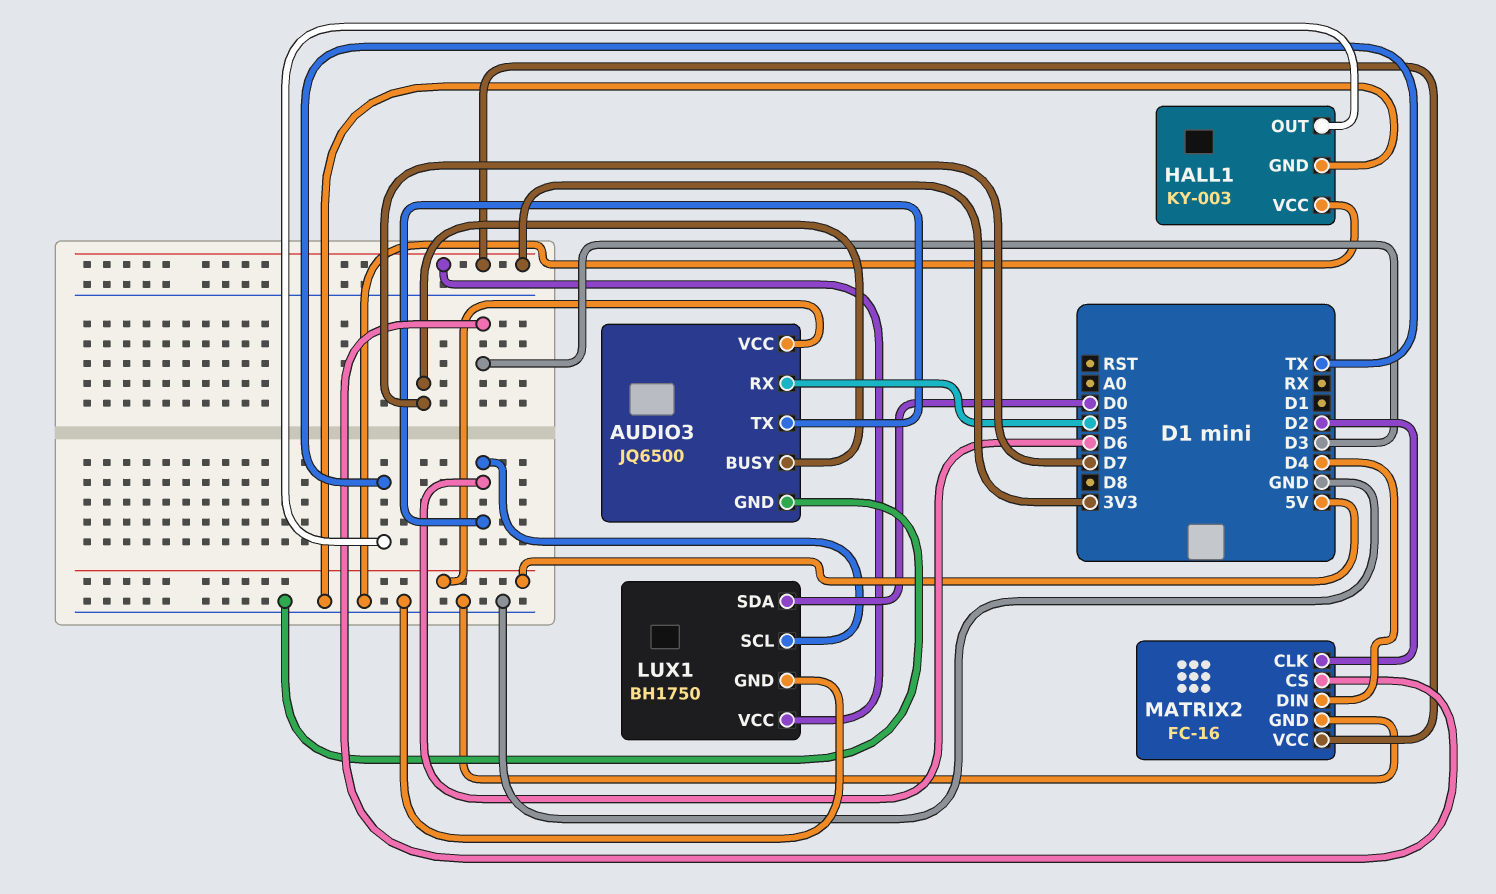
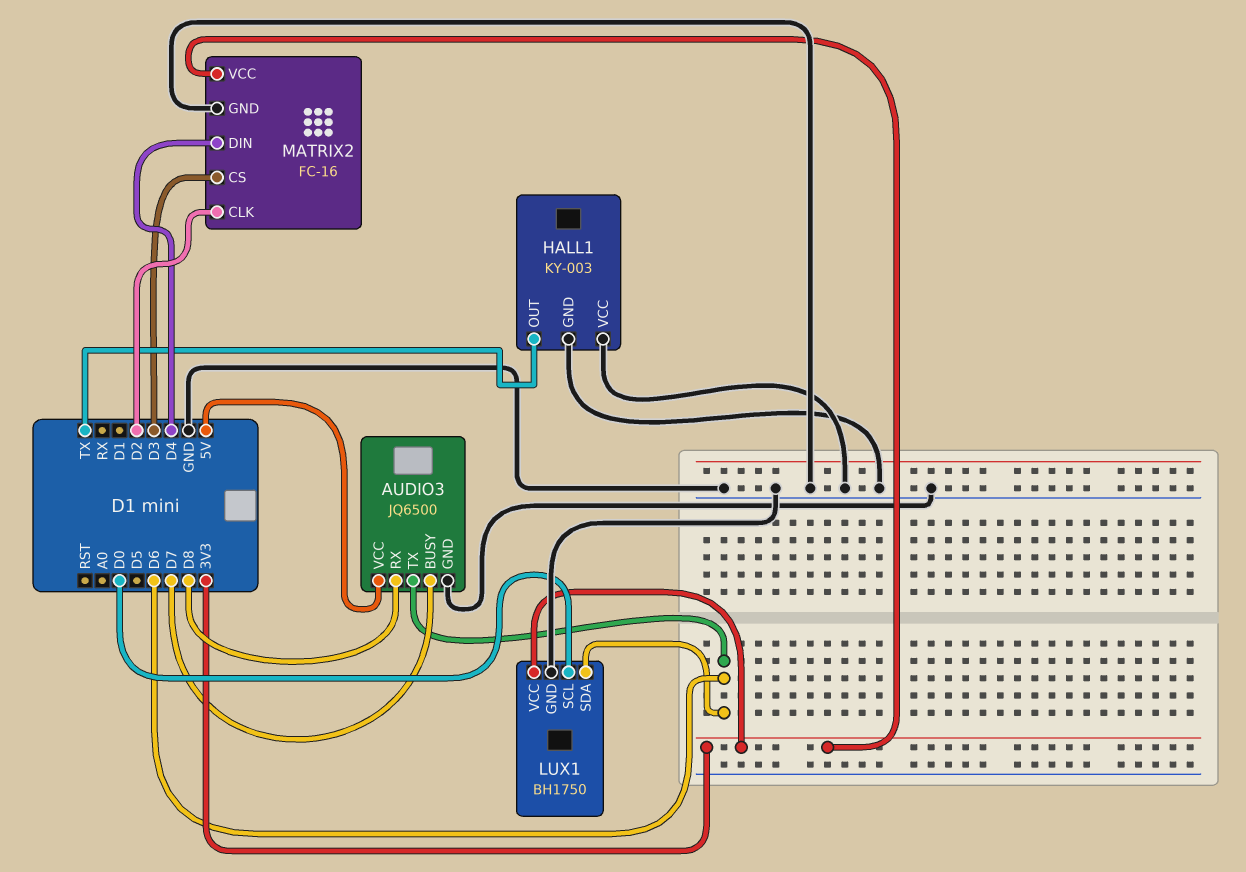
AUDIO3 pin RX: D5 -> D8
LUX1 pin SCL: D6 -> D0
LUX1 pin SDA: D0 -> D6

